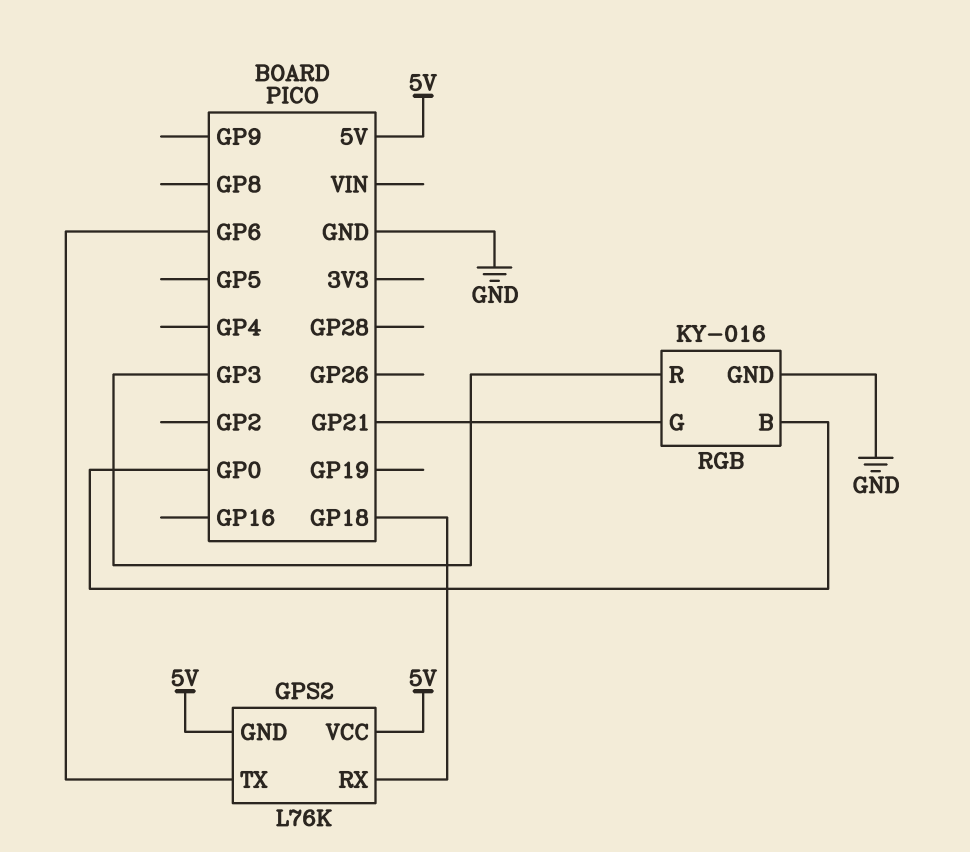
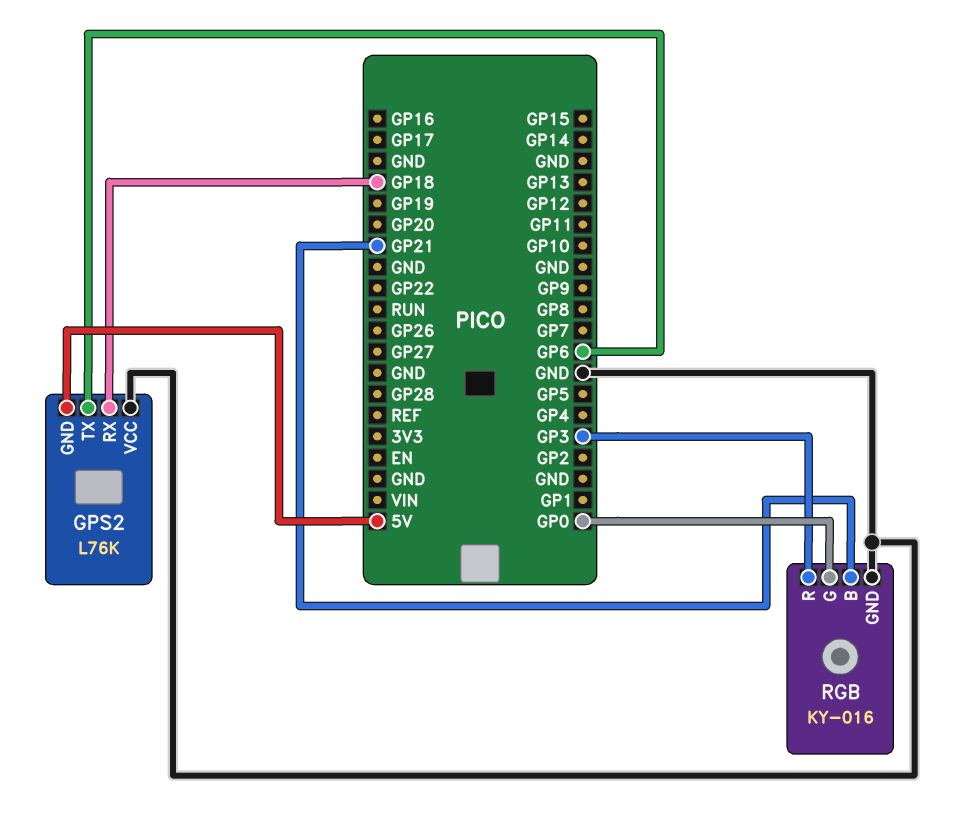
GPS2 pin VCC: 5V -> GND
RGB pin B: GP0 -> GP21
RGB pin G: GP21 -> GP0

